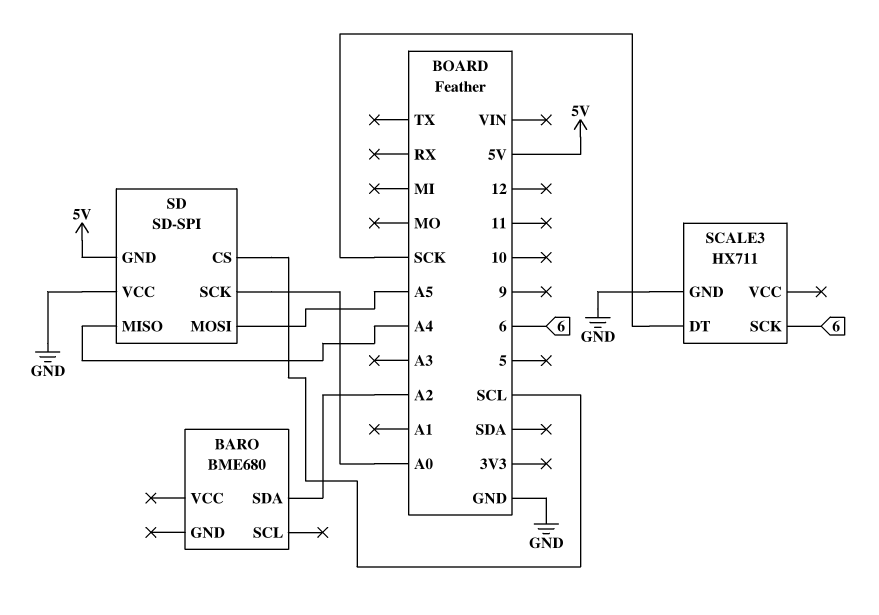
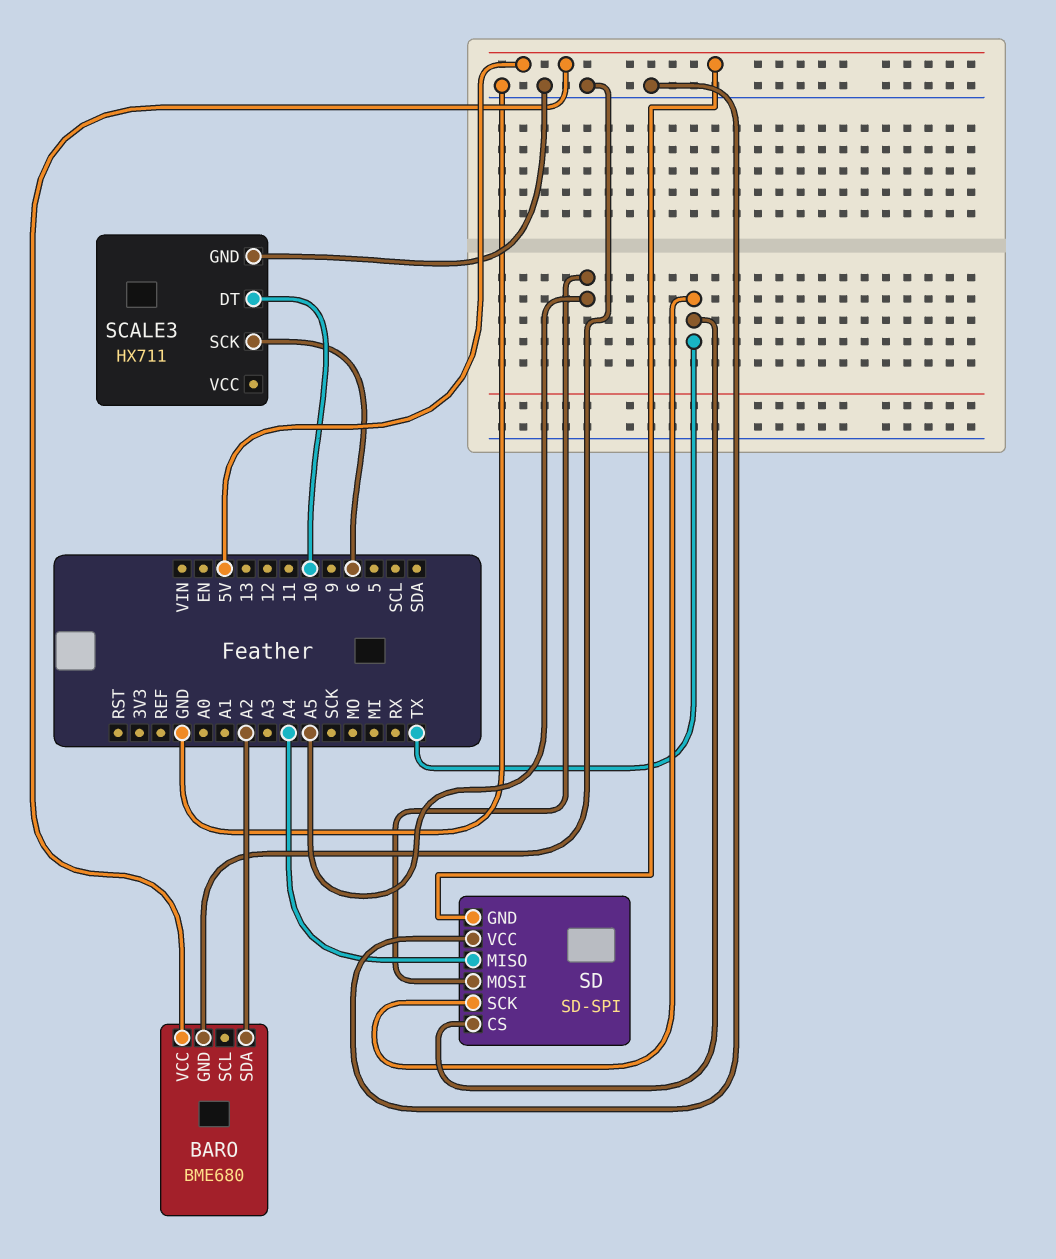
BARO pin GND: none -> GND
BARO pin VCC: none -> 5V
SCALE3 pin DT: SCK -> 10
SD pin CS: SCL -> TX
SD pin SCK: A0 -> TX

